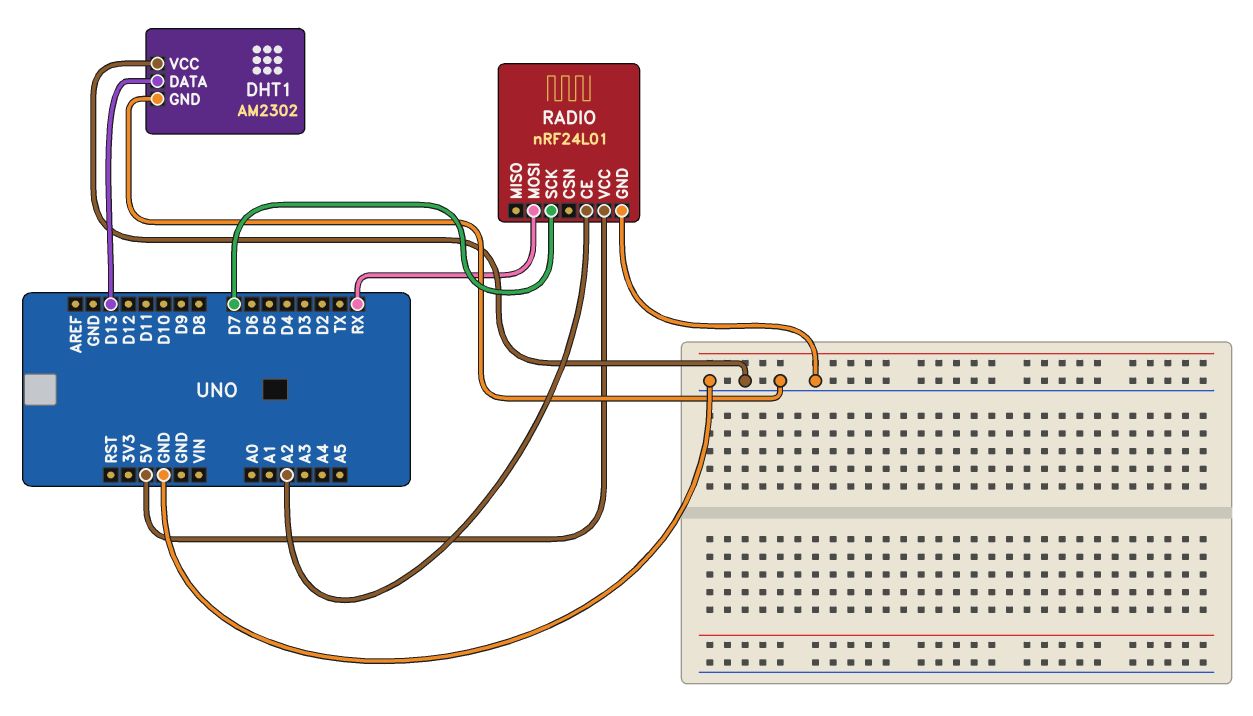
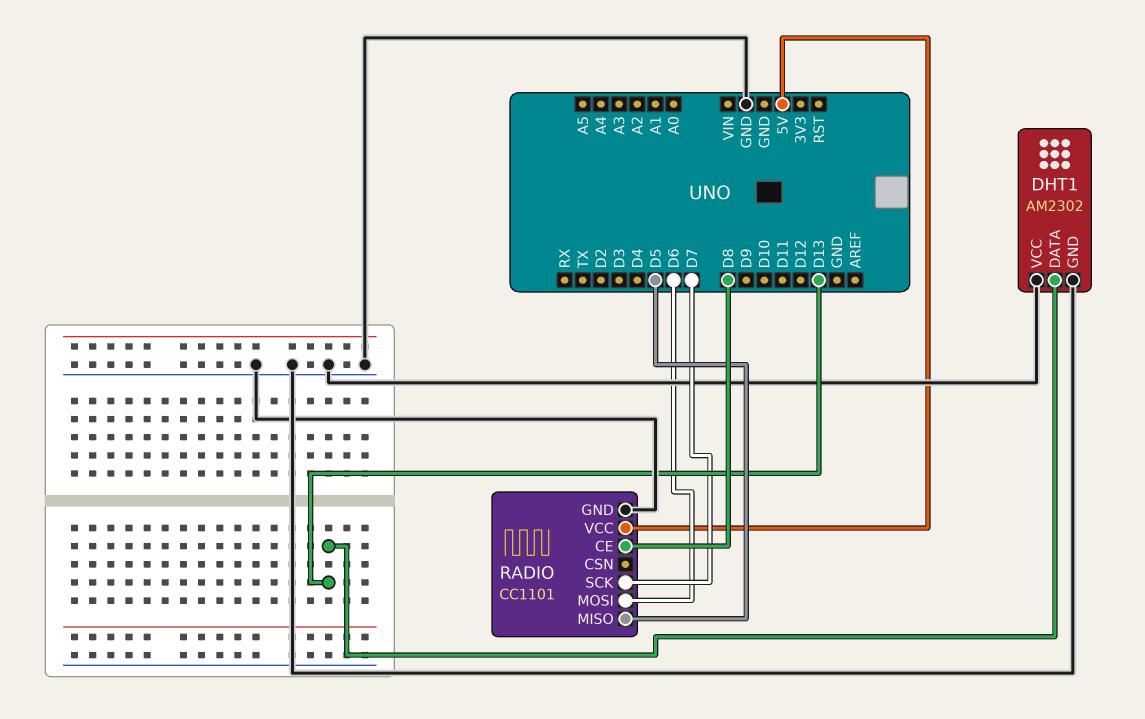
RADIO: nRF24L01 -> CC1101
RADIO pin CE: A2 -> D8
RADIO pin MISO: none -> D5
RADIO pin MOSI: RX -> D6

